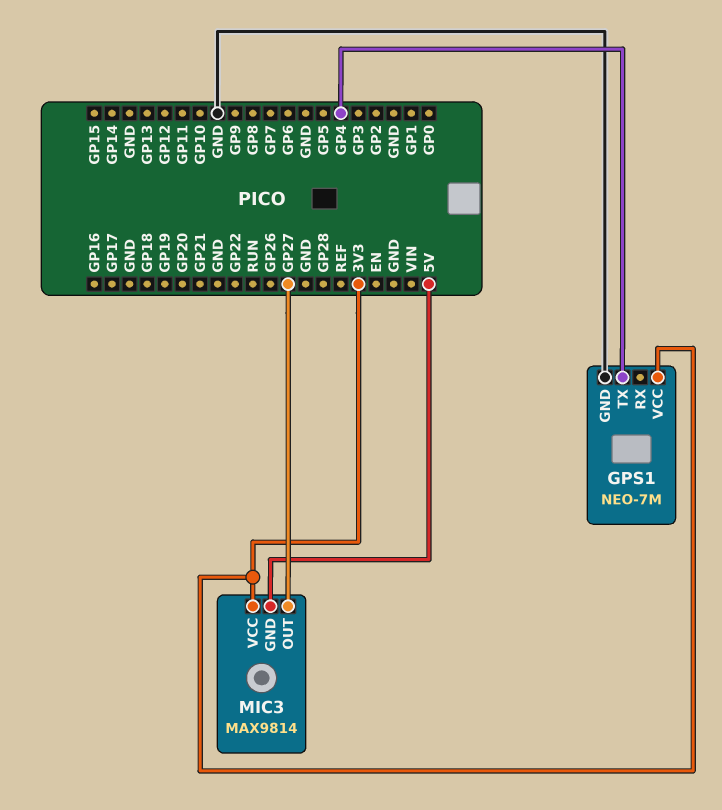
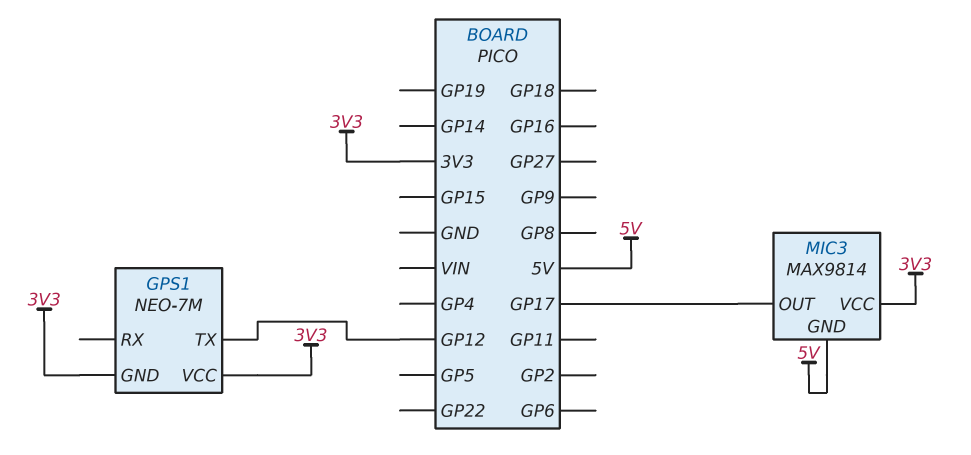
GPS1 pin GND: GND -> 3V3
GPS1 pin TX: GP4 -> GP12
MIC3 pin OUT: GP27 -> GP17

